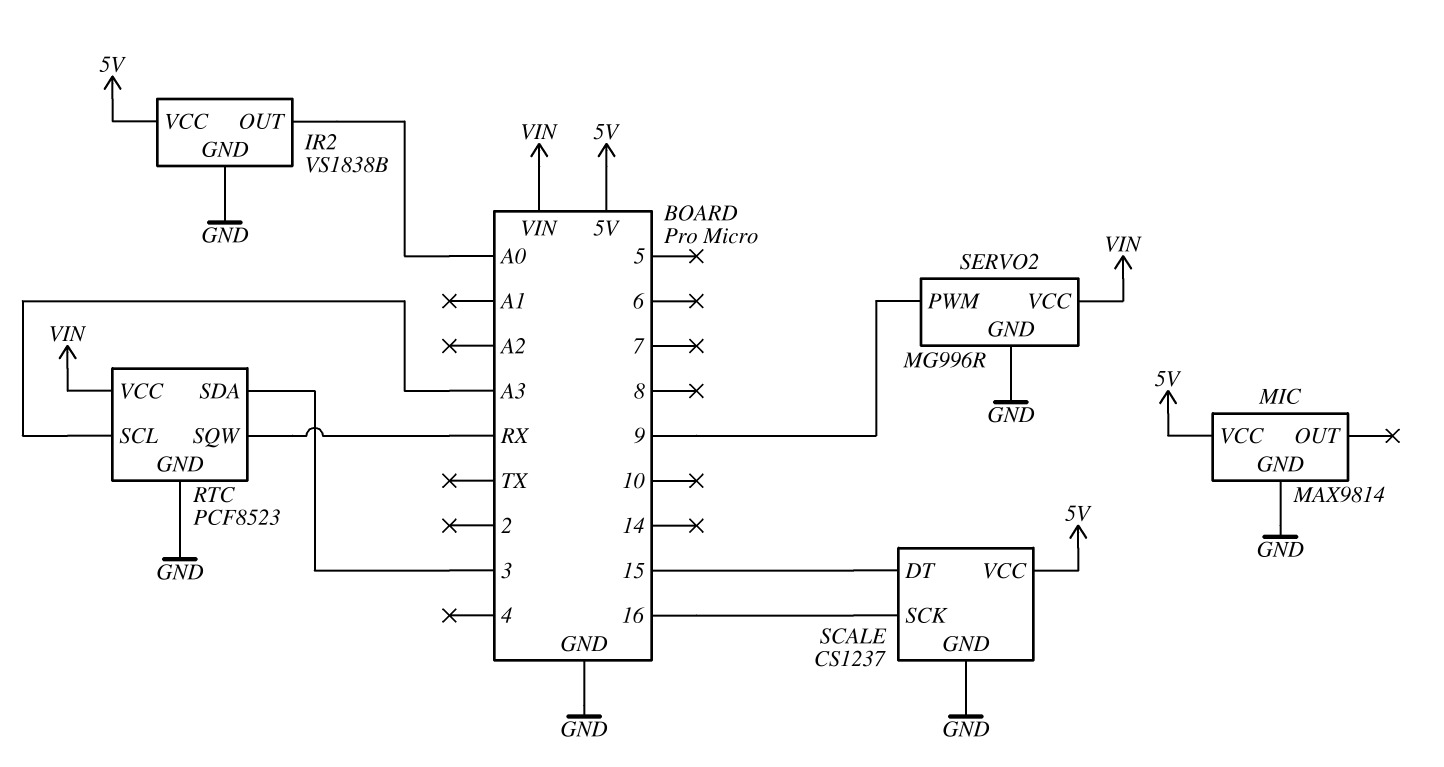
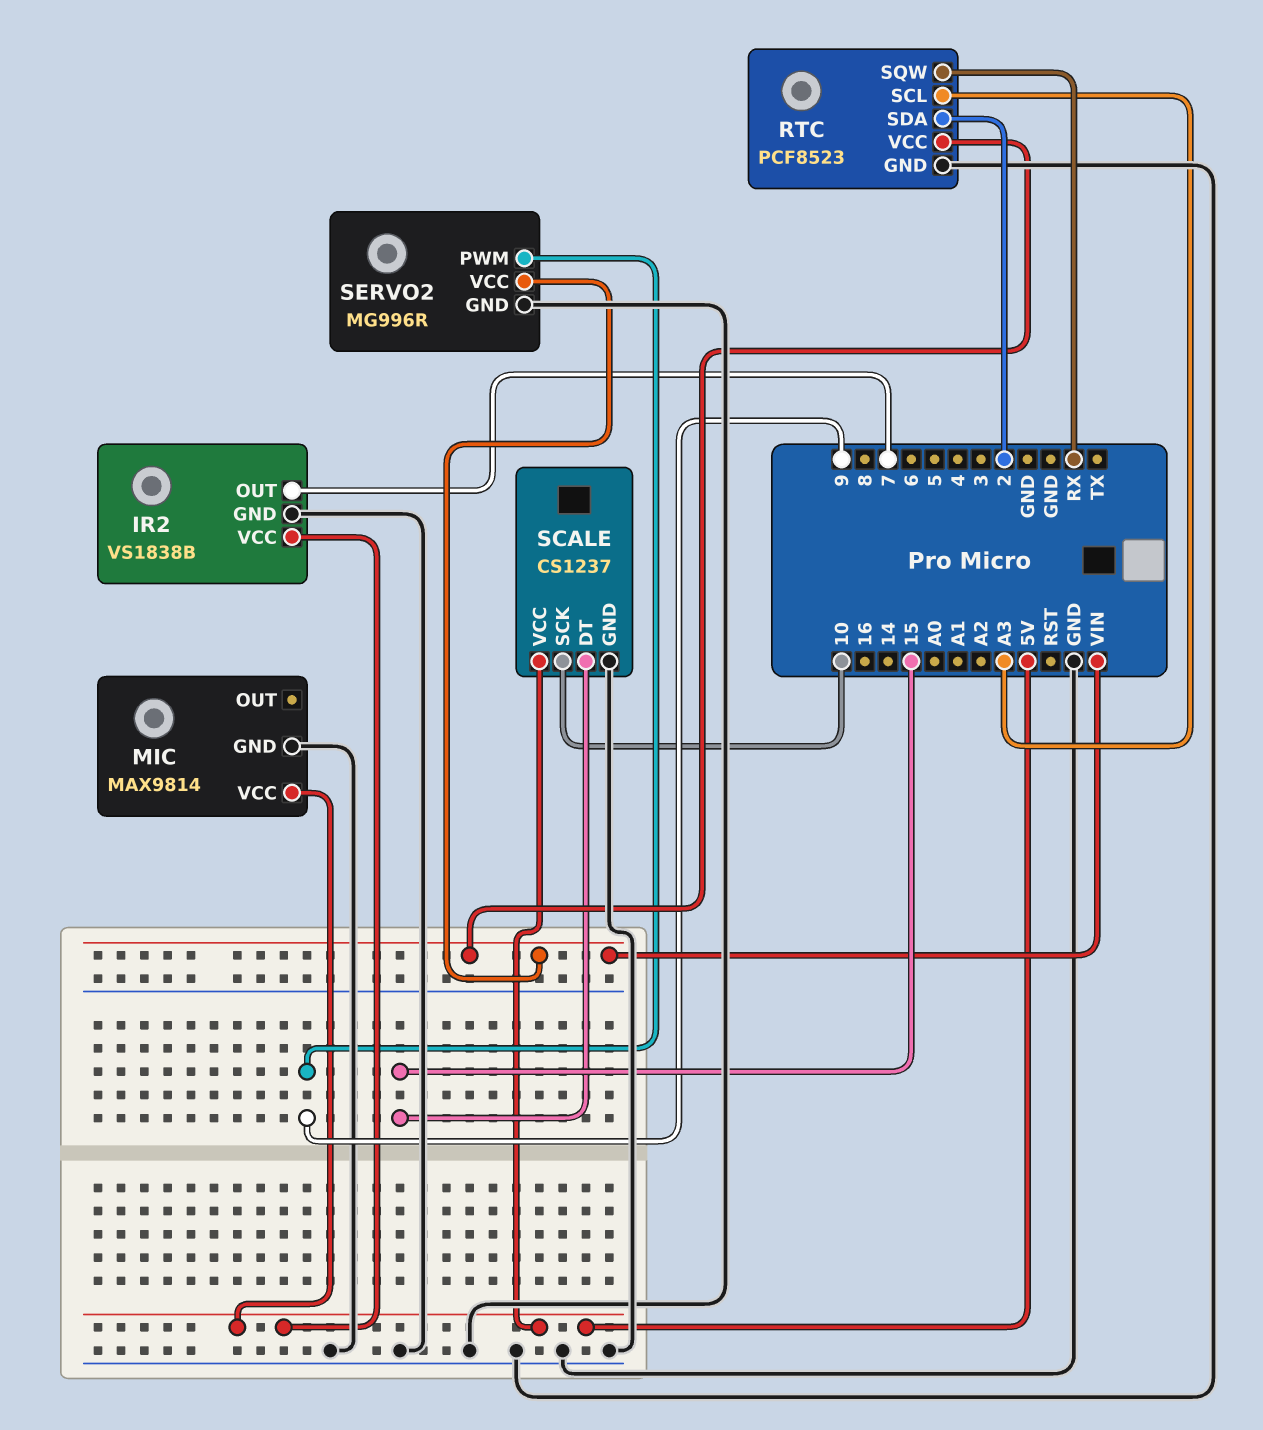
IR2 pin OUT: A0 -> 7
RTC pin SDA: 3 -> 2
SCALE pin SCK: 16 -> 10

